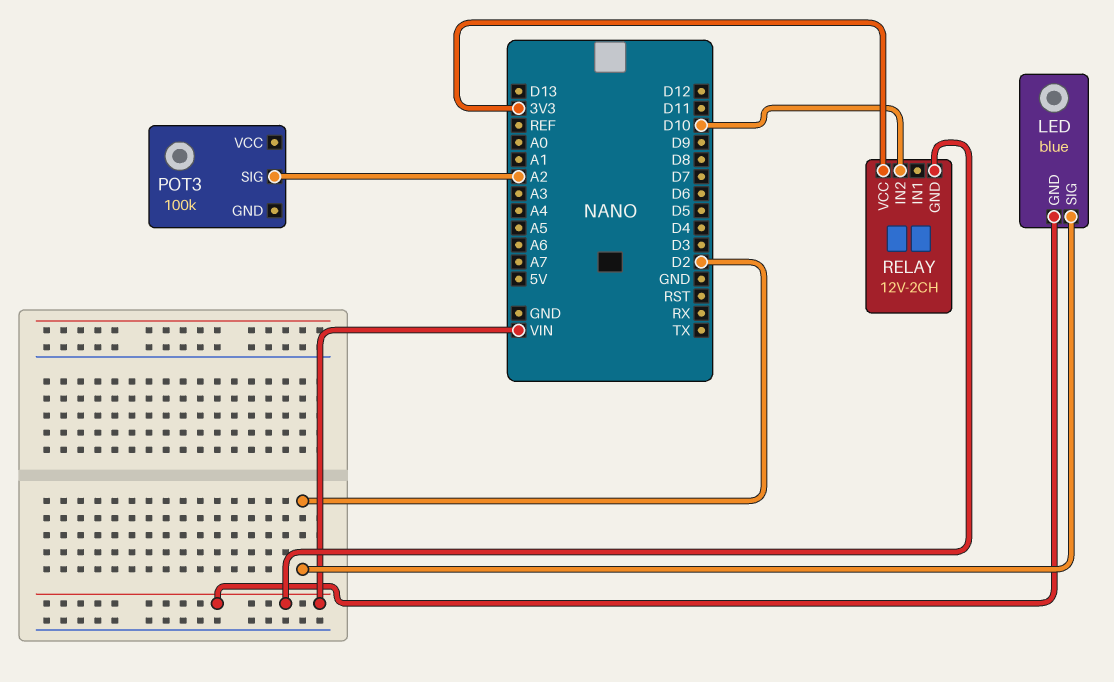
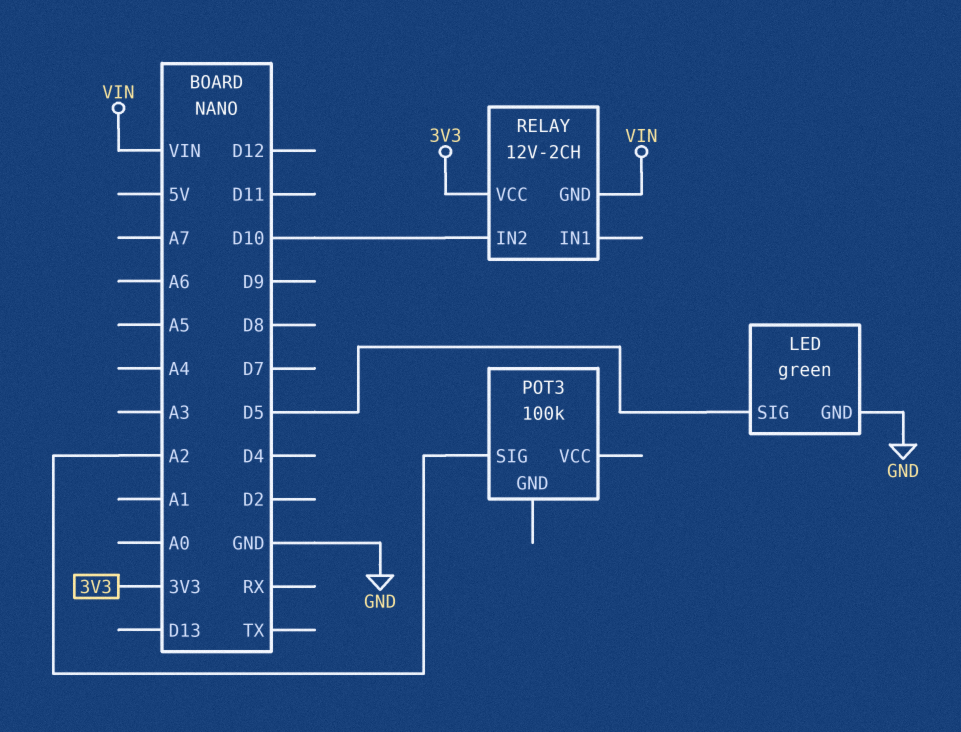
LED: blue -> green
LED pin GND: VIN -> GND
LED pin SIG: D2 -> D5

